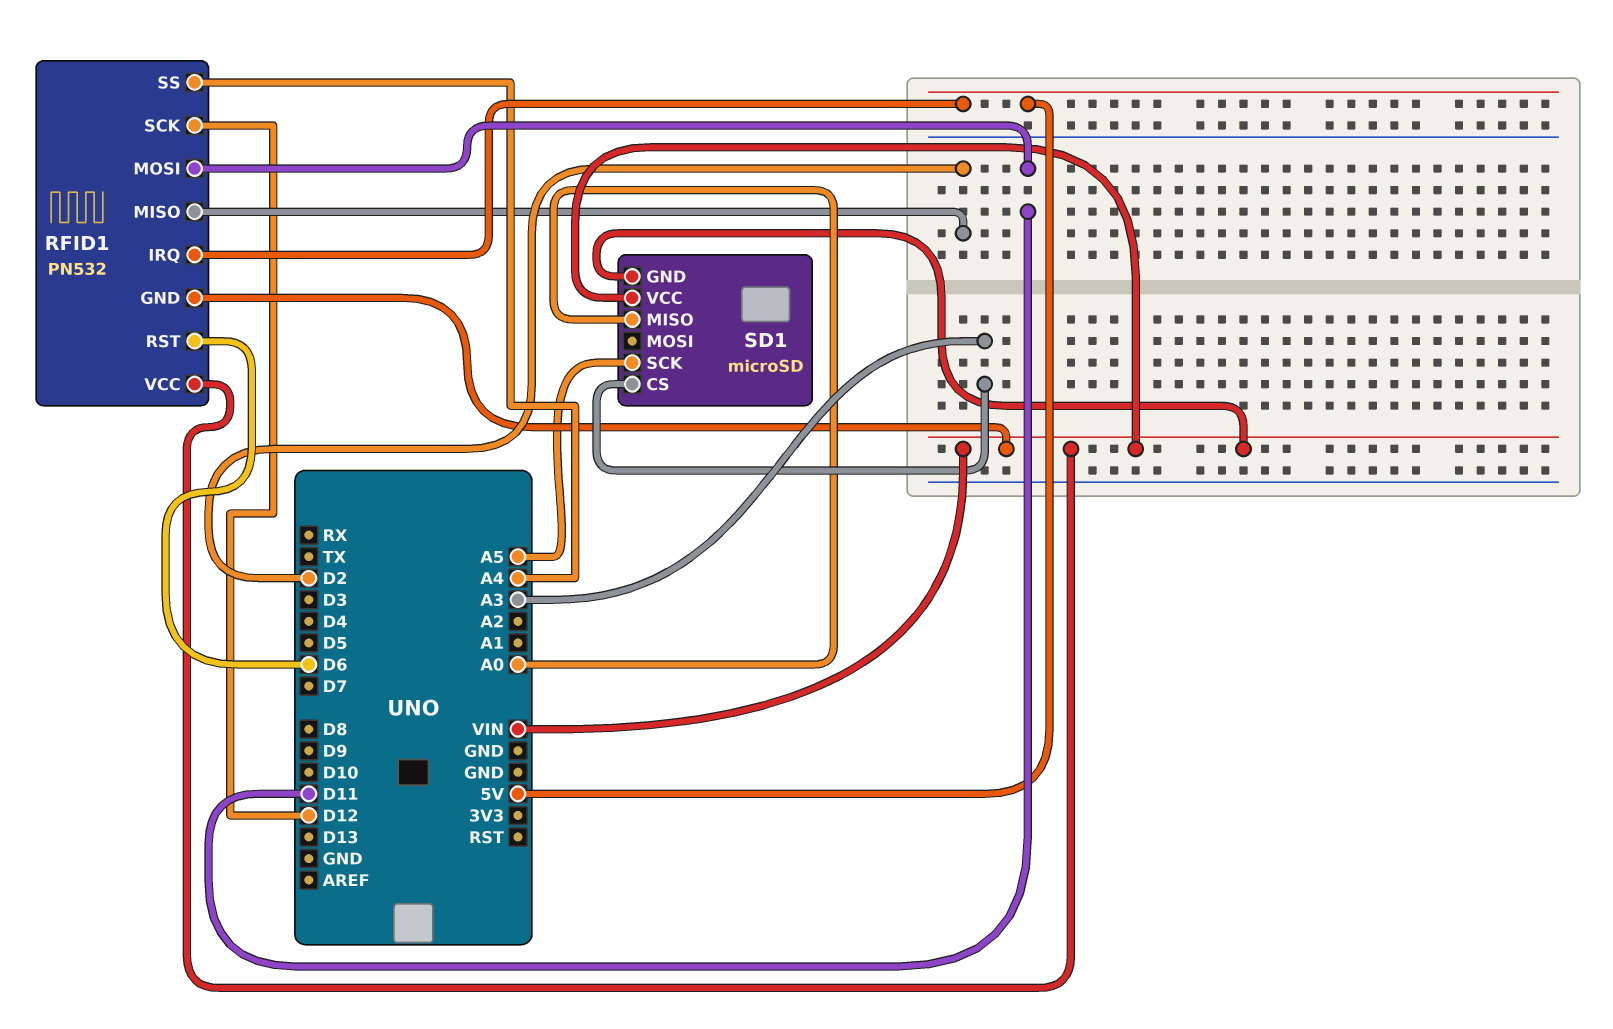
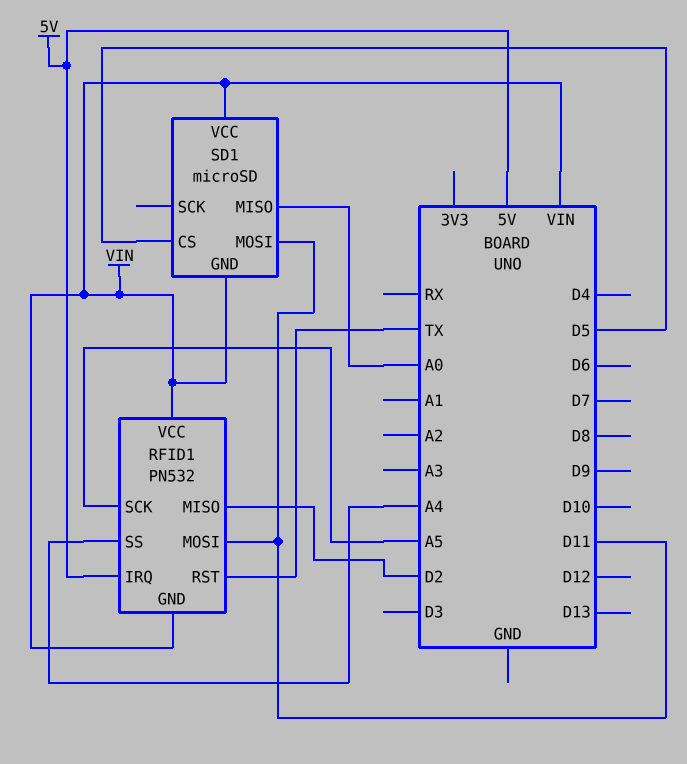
RFID1 pin RST: D6 -> TX
RFID1 pin SCK: D12 -> A5
SD1 pin CS: A3 -> D5
SD1 pin MOSI: none -> D11
SD1 pin SCK: A5 -> none

